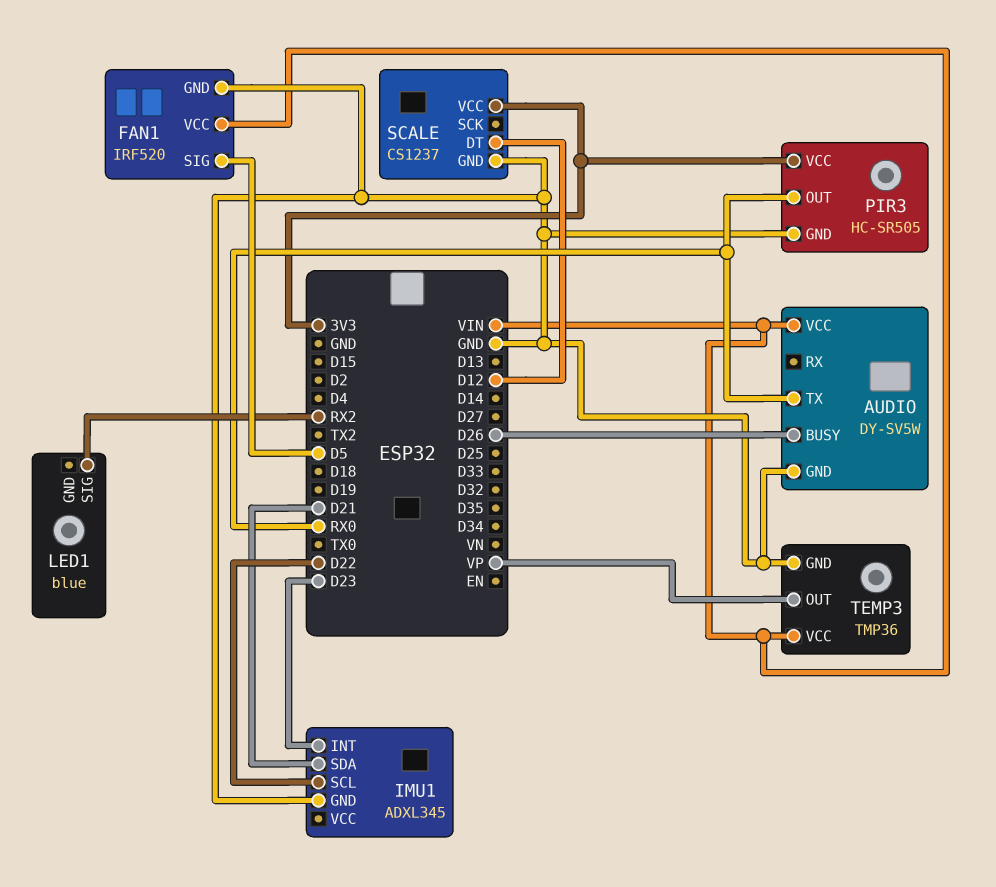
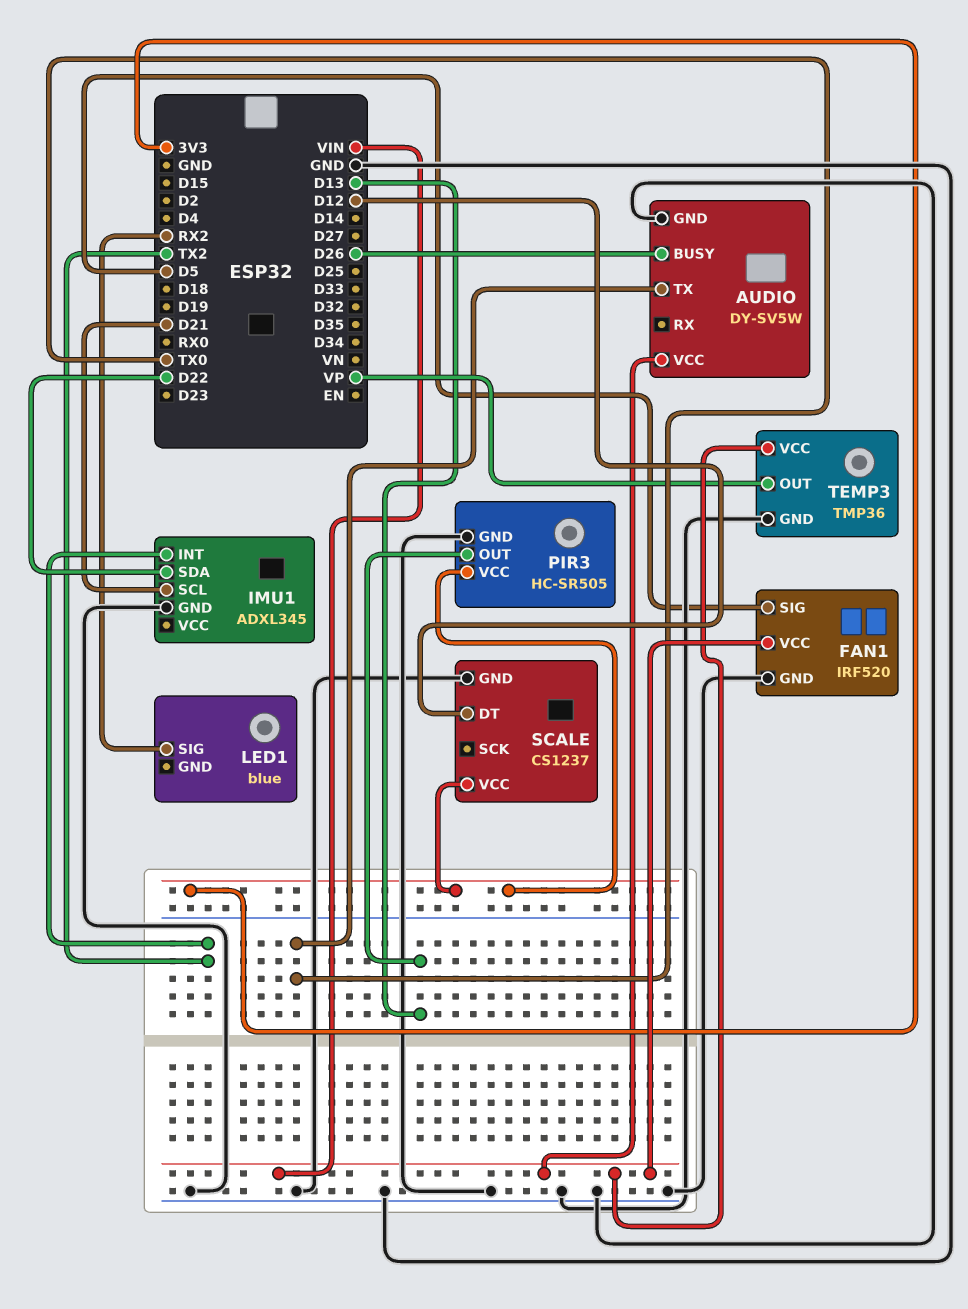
AUDIO pin TX: RX0 -> TX0
IMU1 pin INT: D23 -> TX2
IMU1 pin SCL: D22 -> D21
IMU1 pin SDA: D21 -> D22
PIR3 pin OUT: RX0 -> D13

